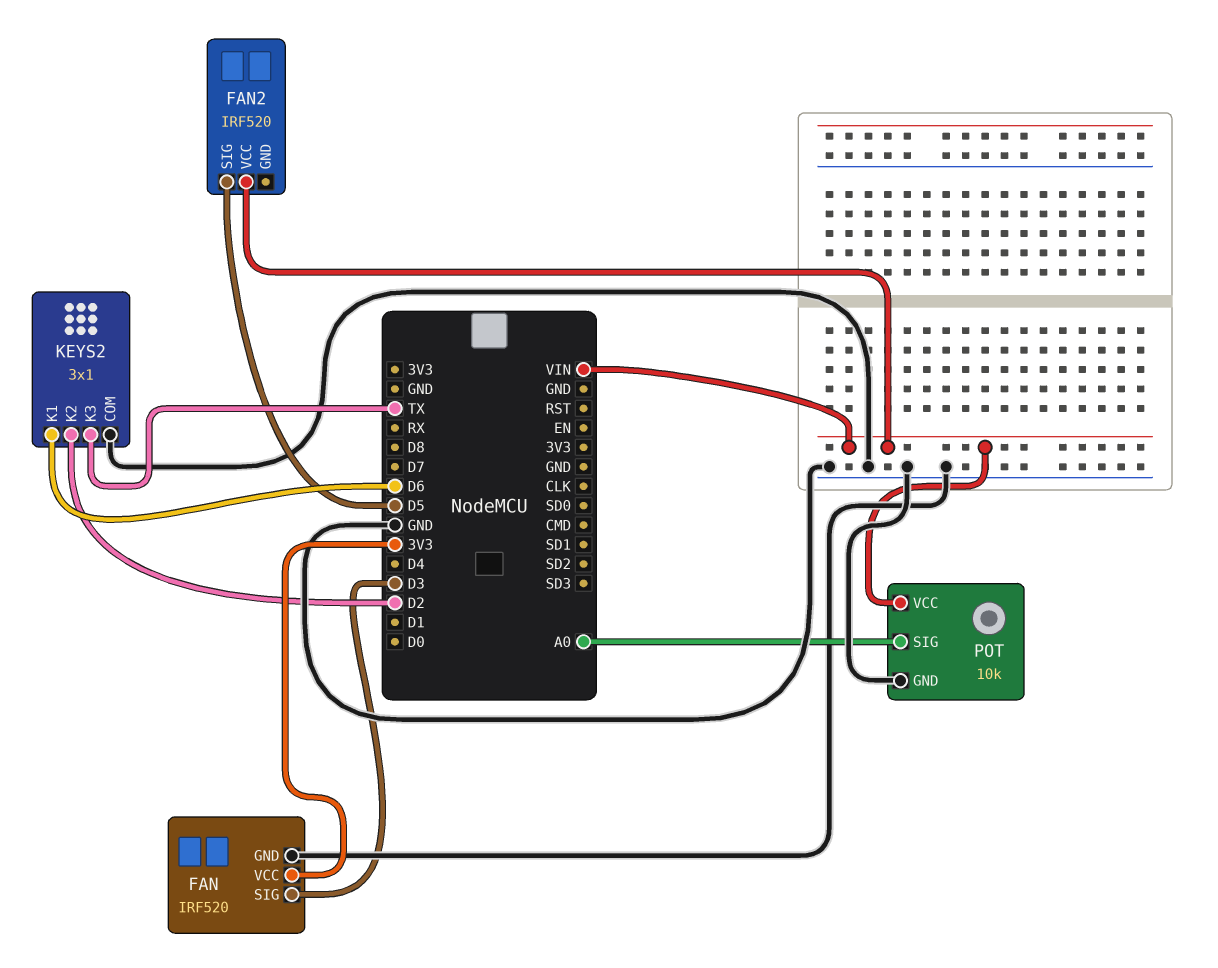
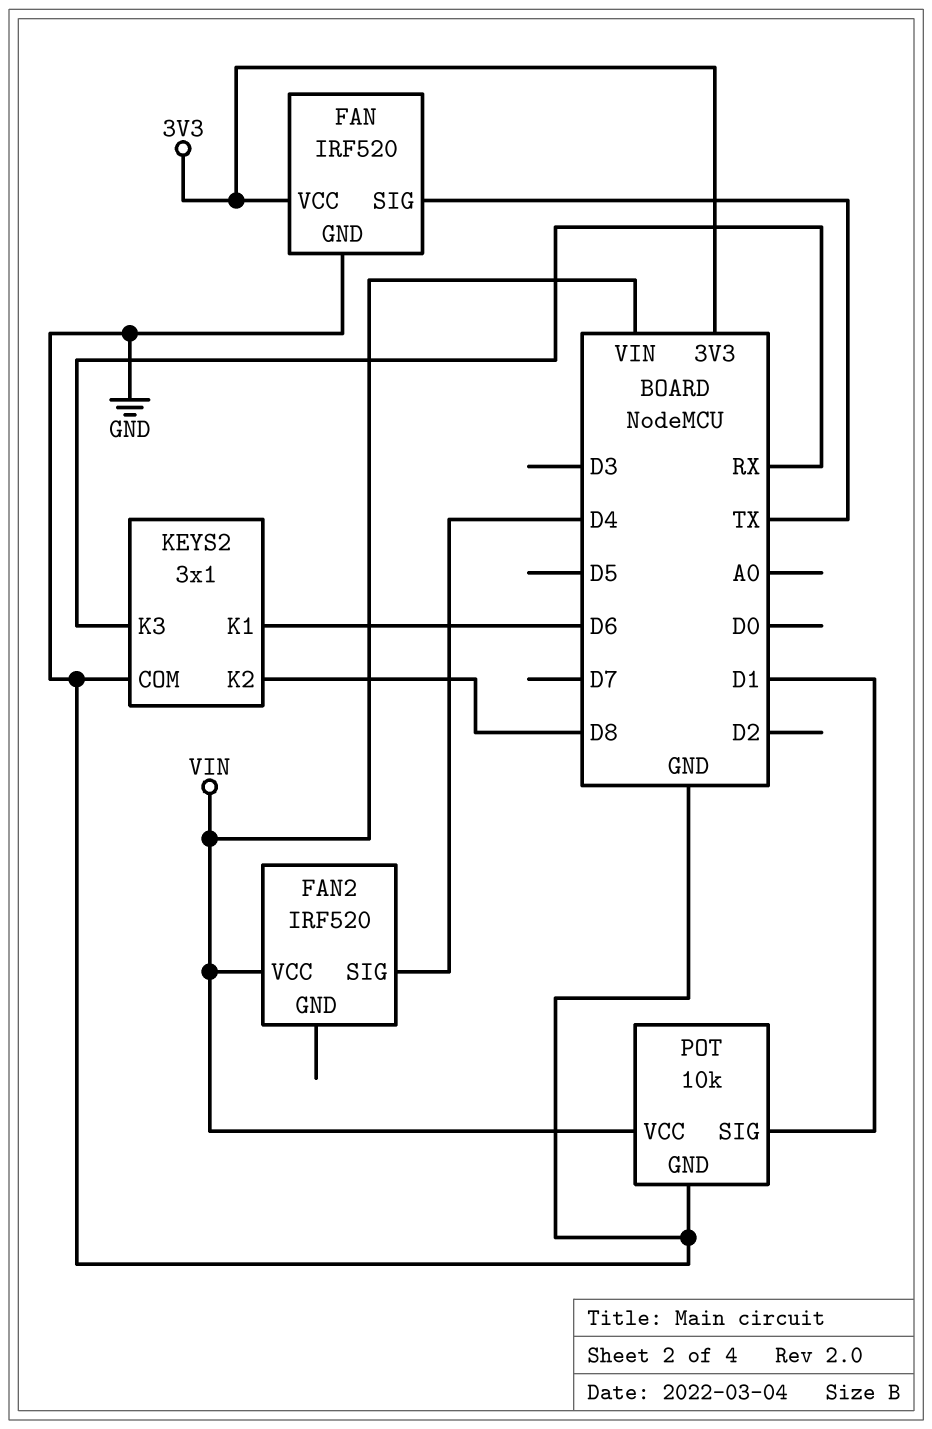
FAN pin SIG: D3 -> TX
FAN2 pin SIG: D5 -> D4
KEYS2 pin K2: D2 -> D8
KEYS2 pin K3: TX -> RX
POT pin SIG: A0 -> D1

